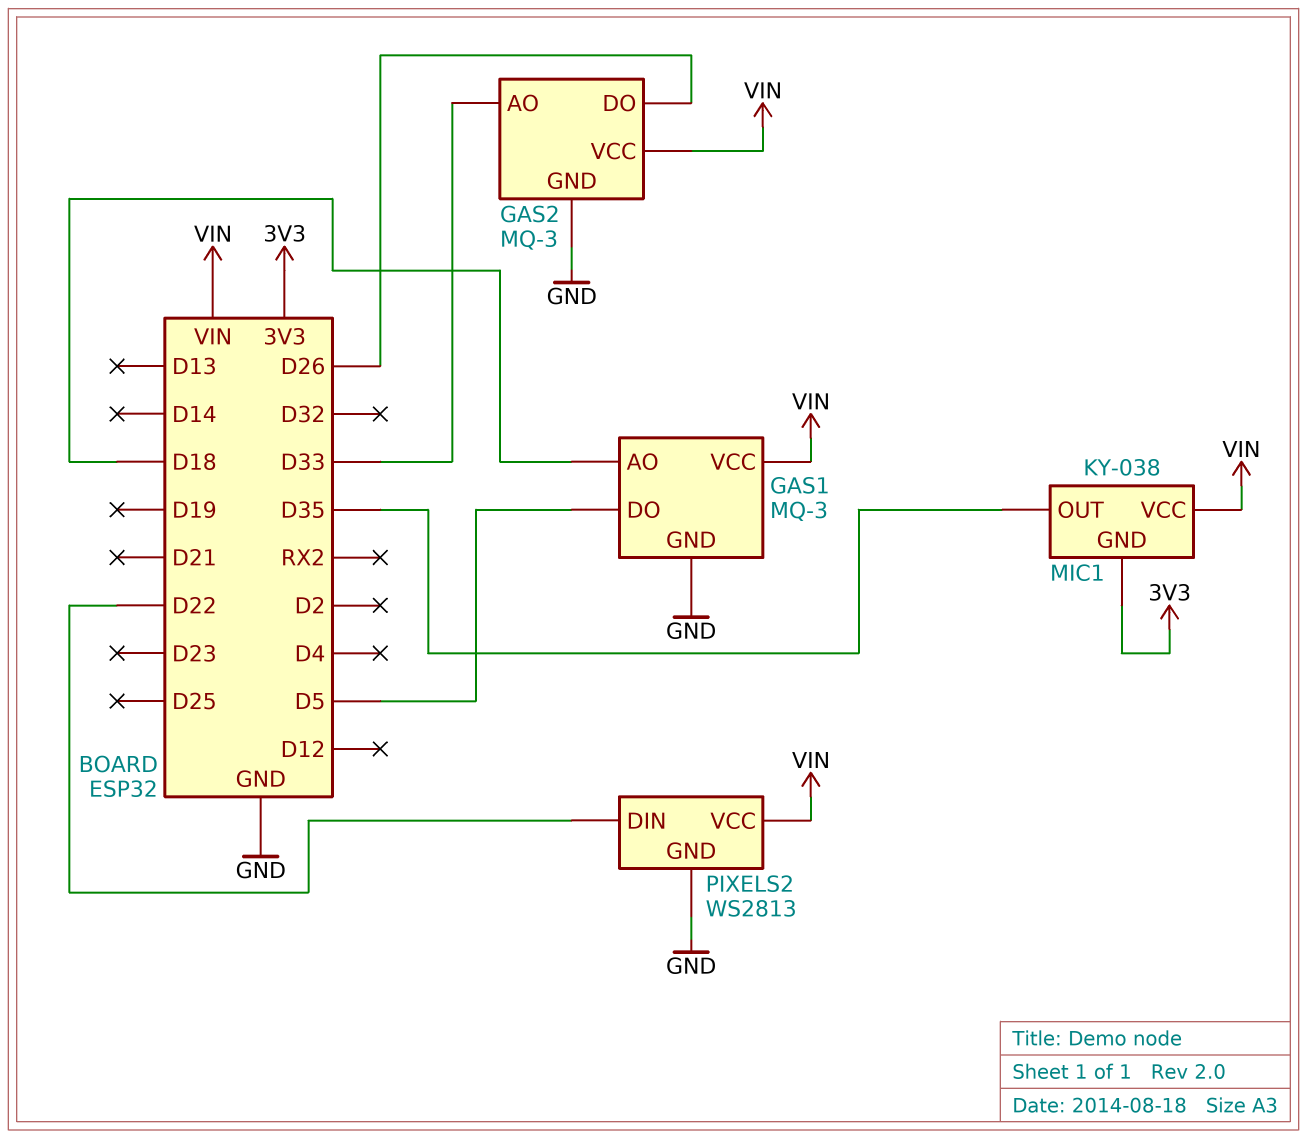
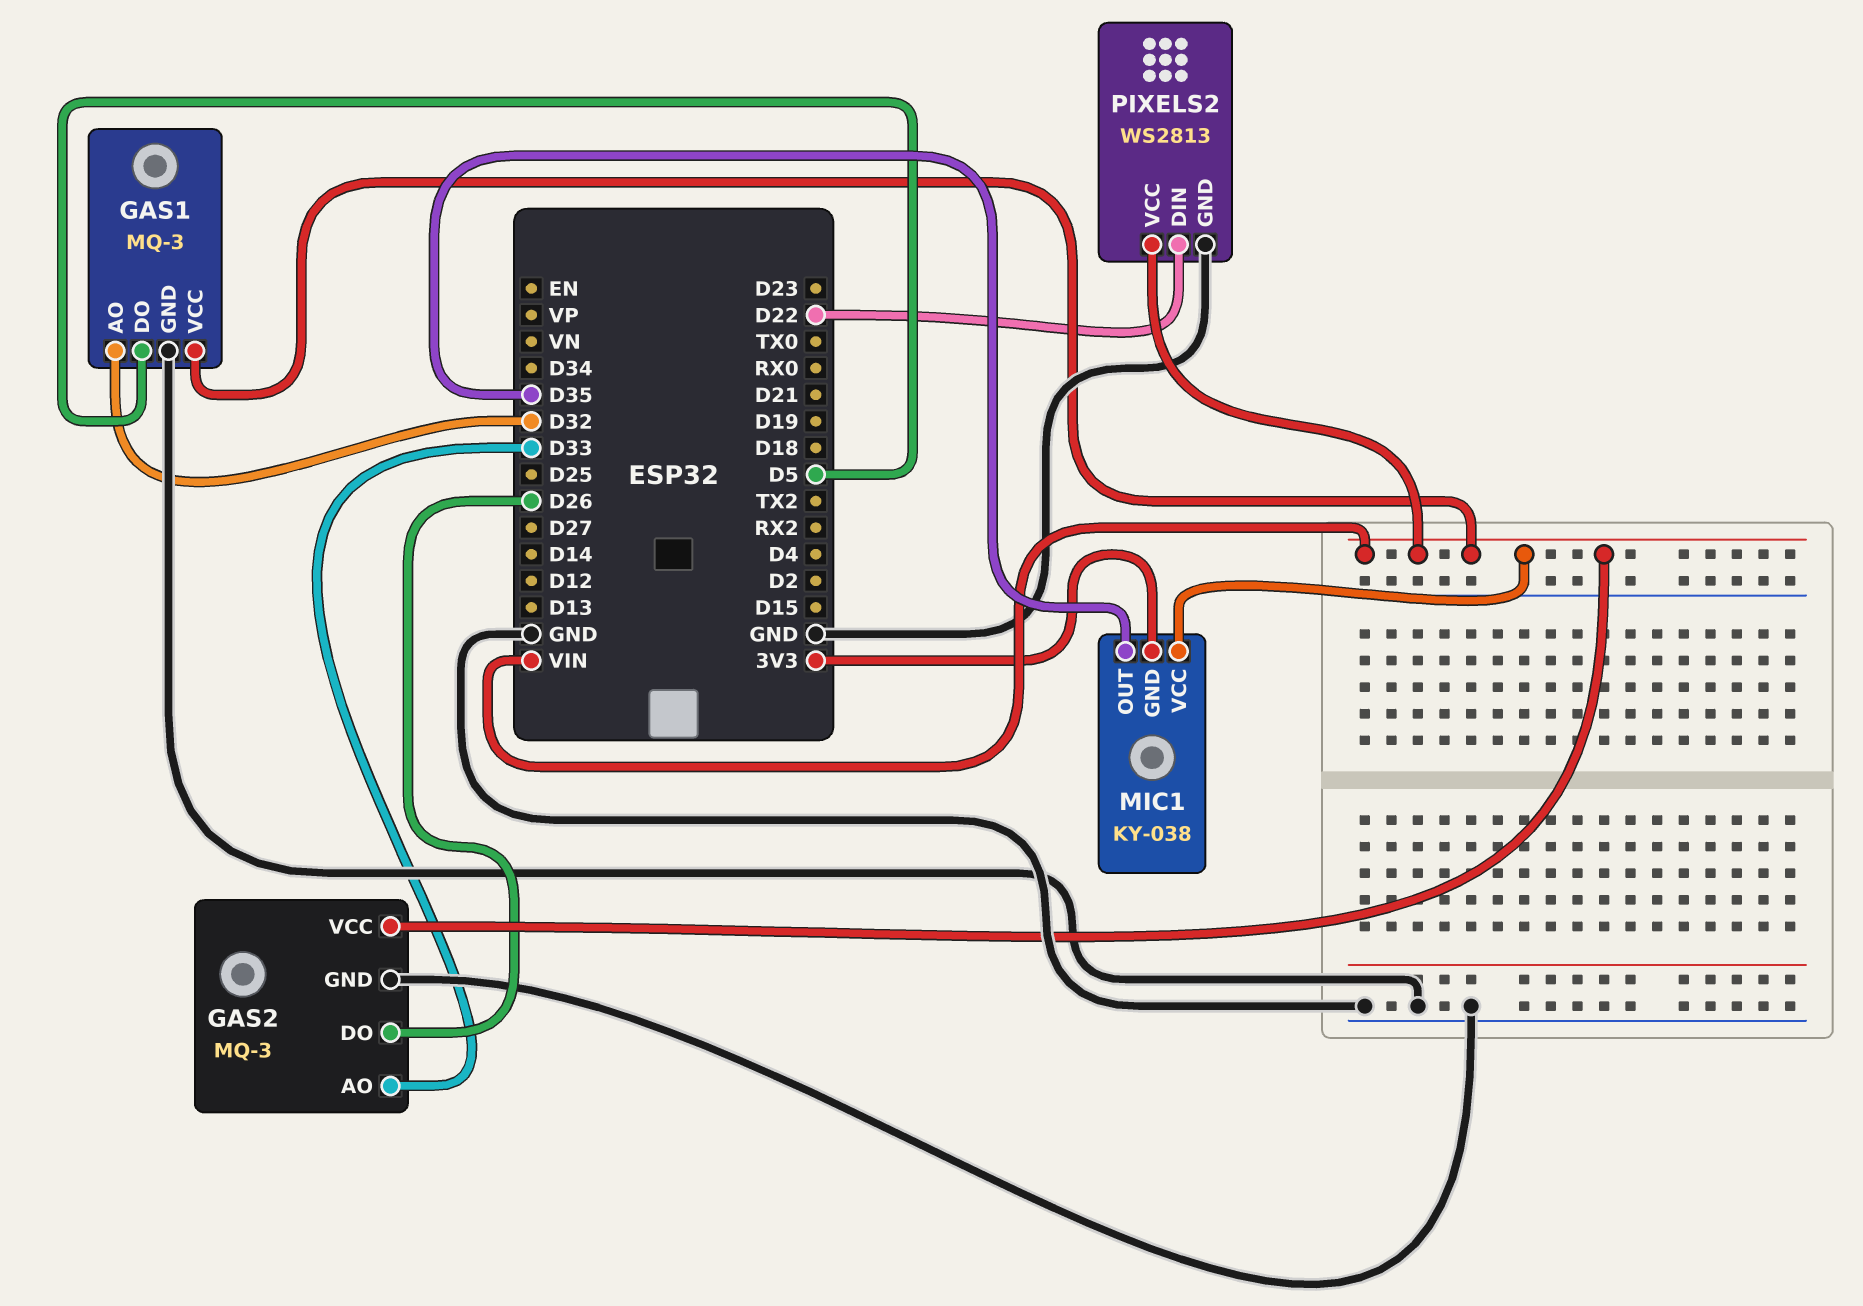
GAS1 pin AO: D18 -> D32

